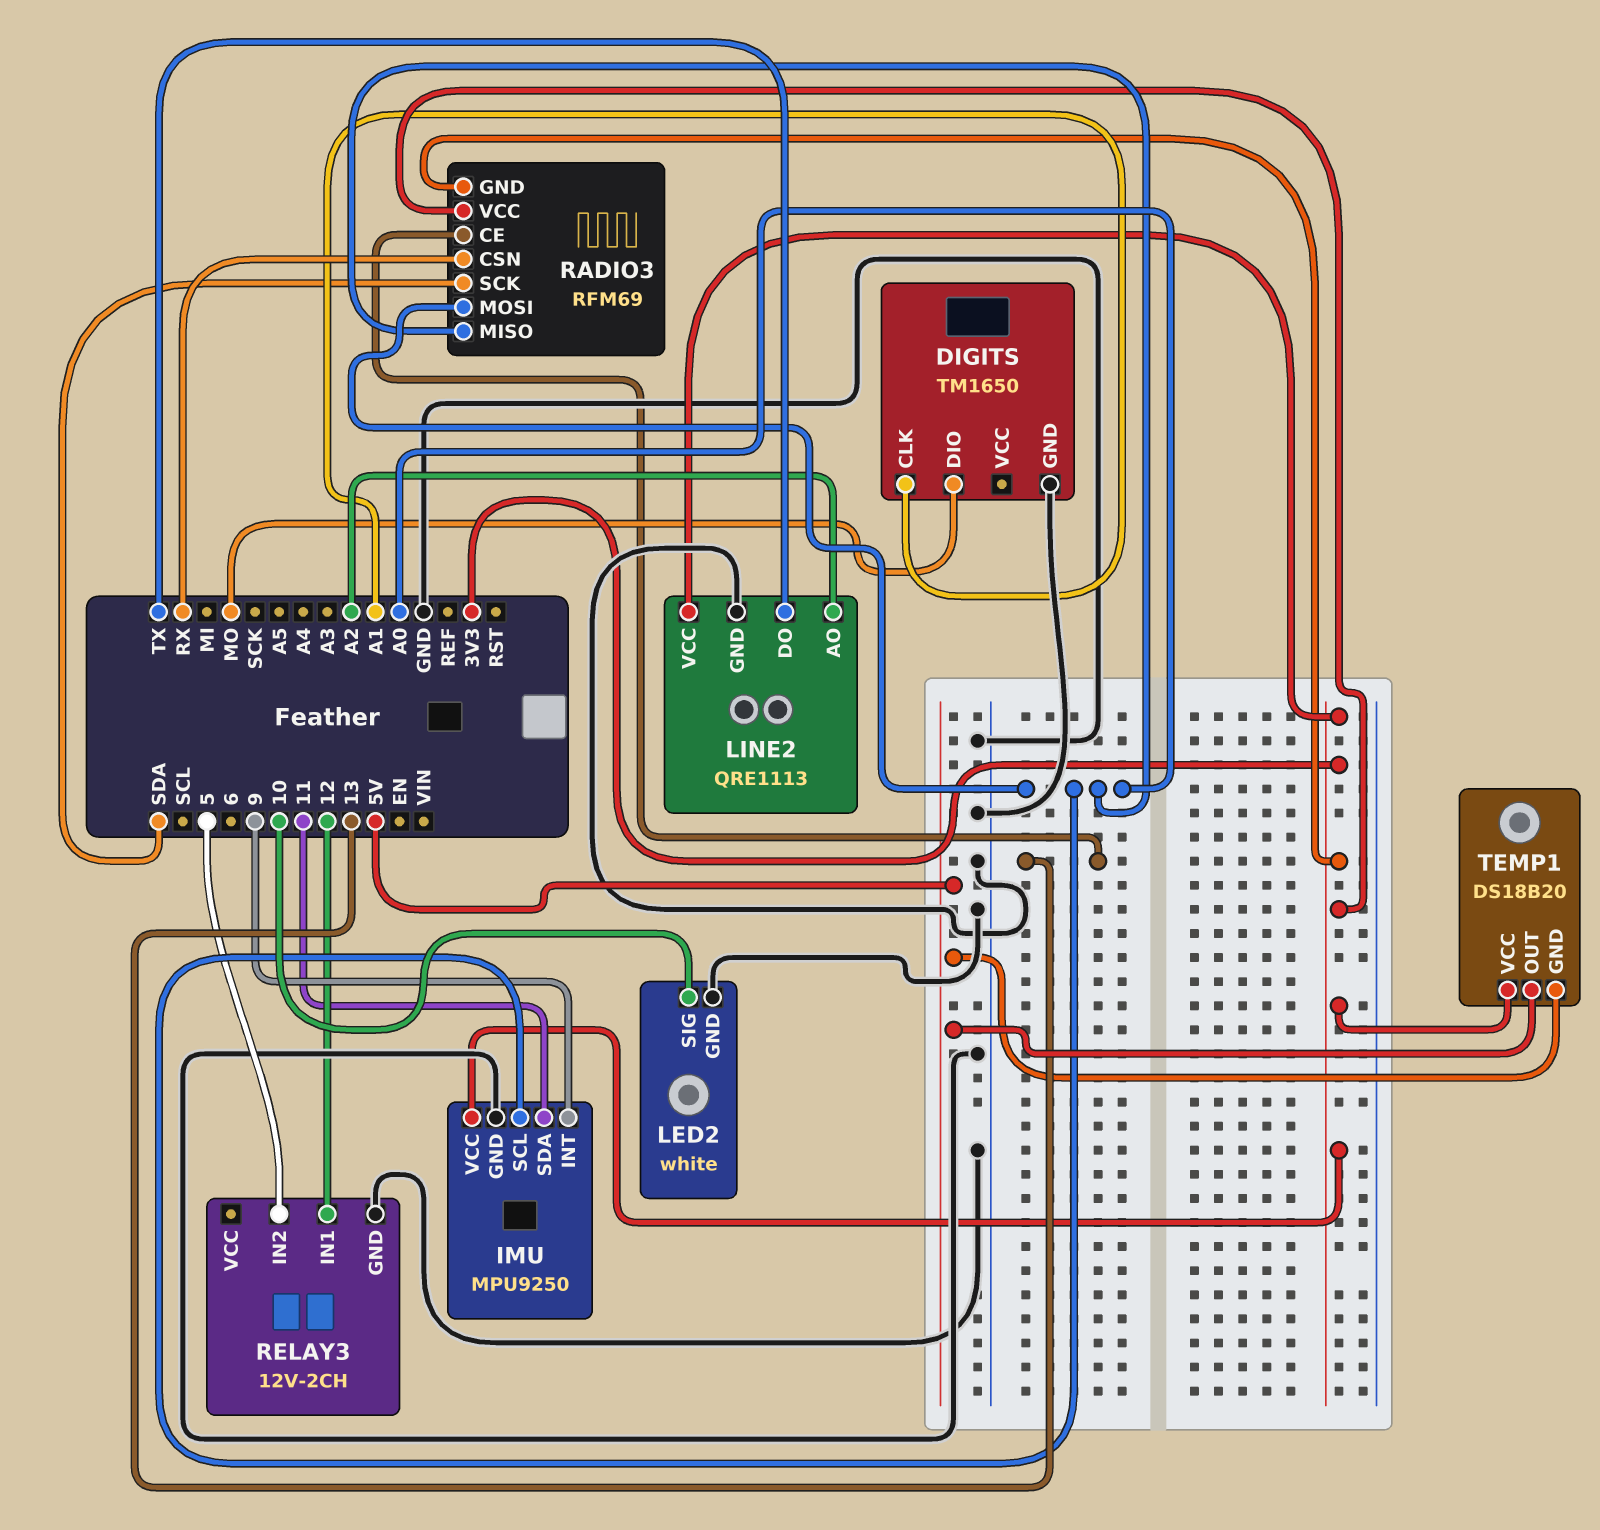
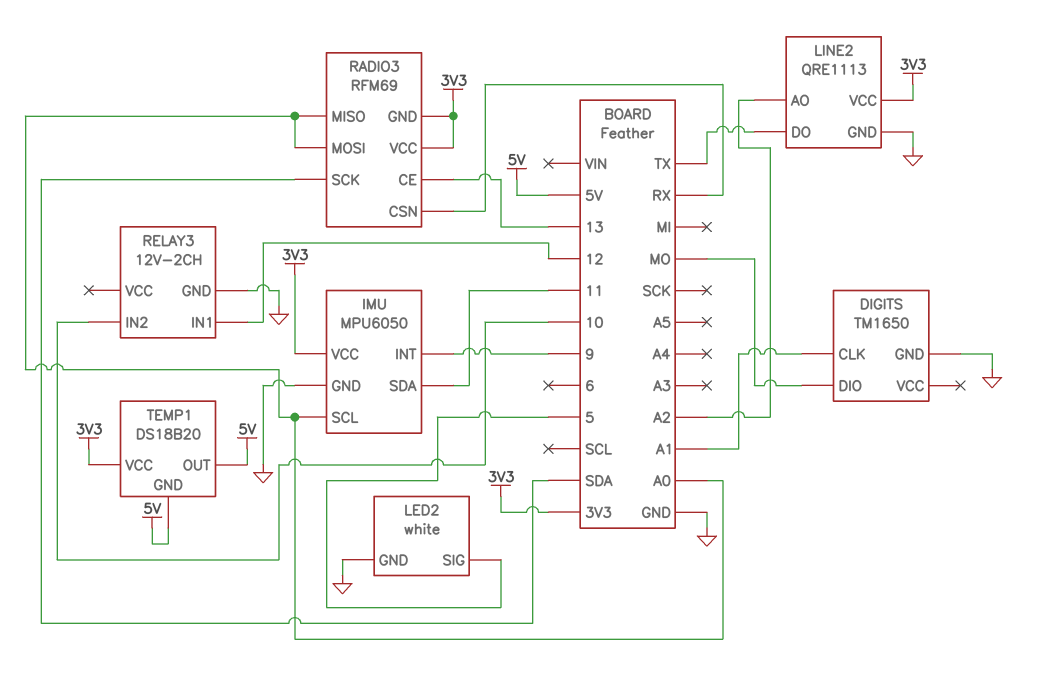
IMU: MPU9250 -> MPU6050
LED2 pin SIG: 10 -> 5
RELAY3 pin IN2: 5 -> 10

